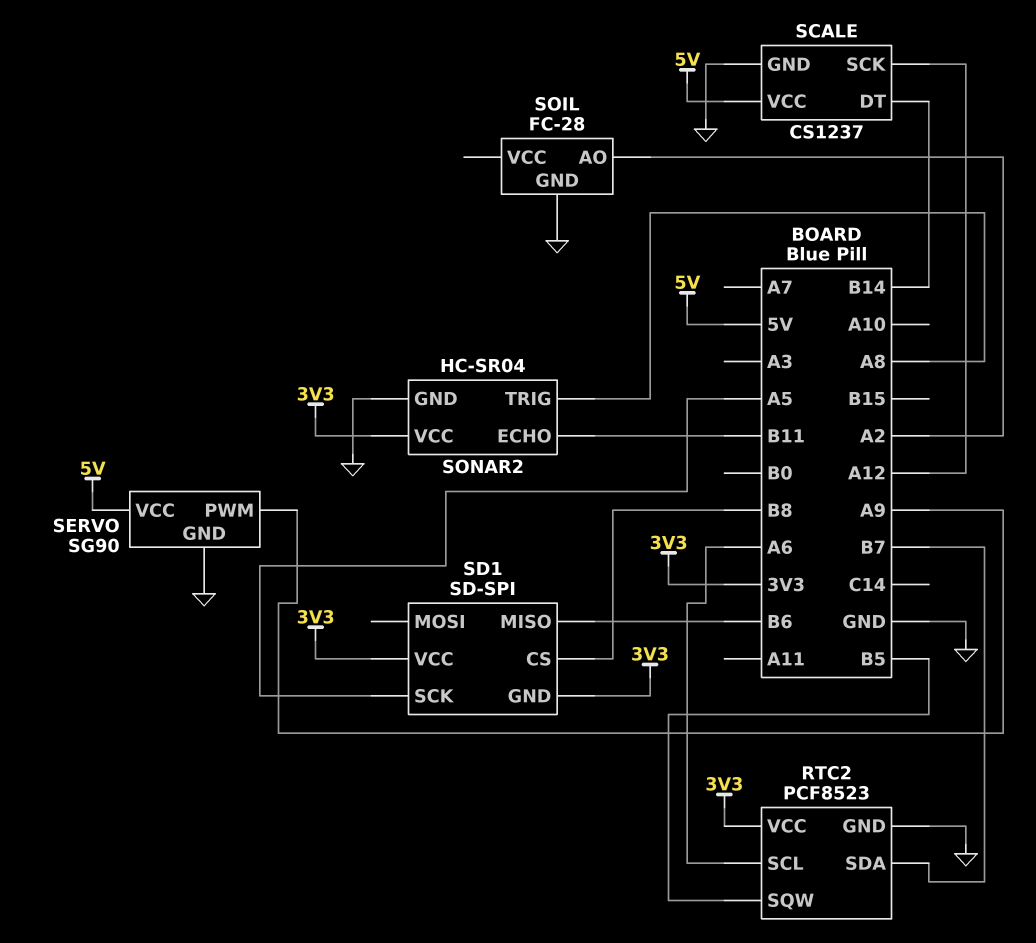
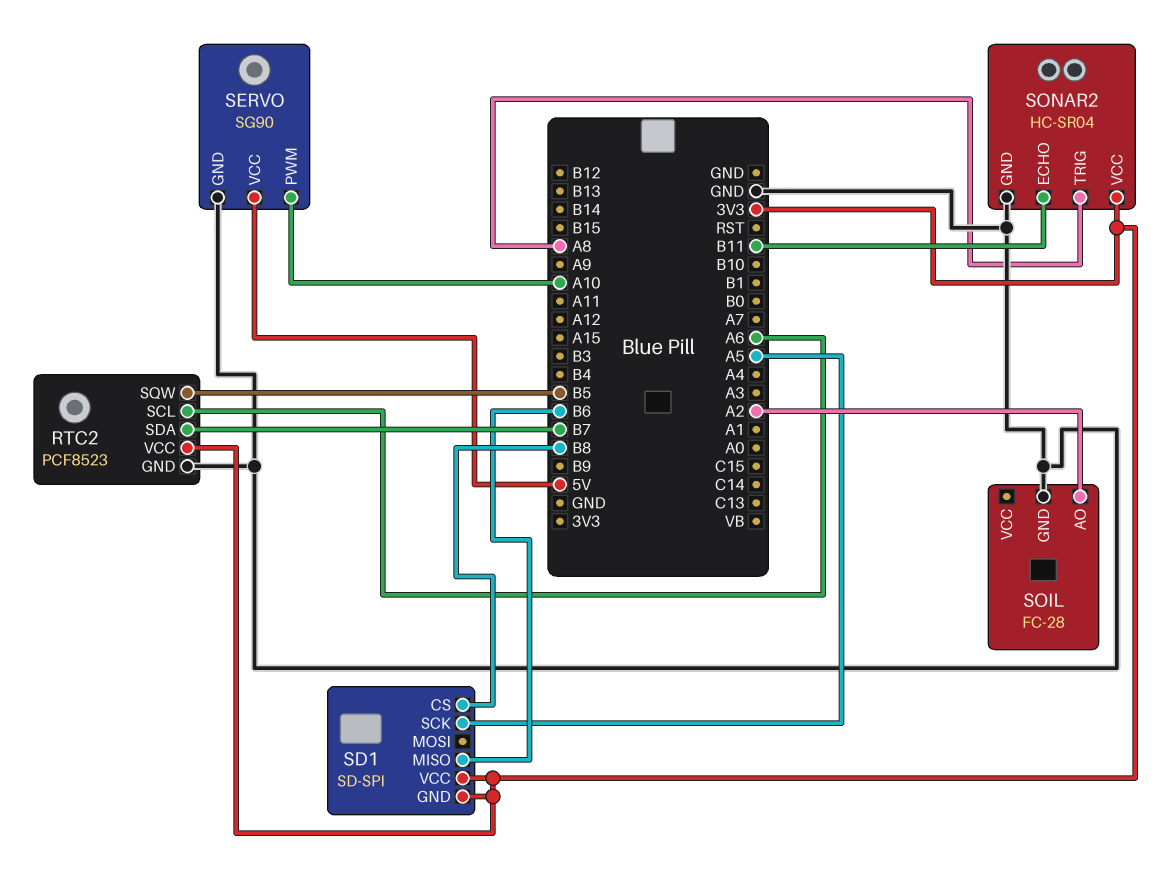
SCALE: CS1237 -> none
SCALE pin DT: B14 -> none
SCALE pin GND: GND -> none
SCALE pin SCK: A12 -> none
SCALE pin VCC: 5V -> none
SERVO pin PWM: A9 -> A10

